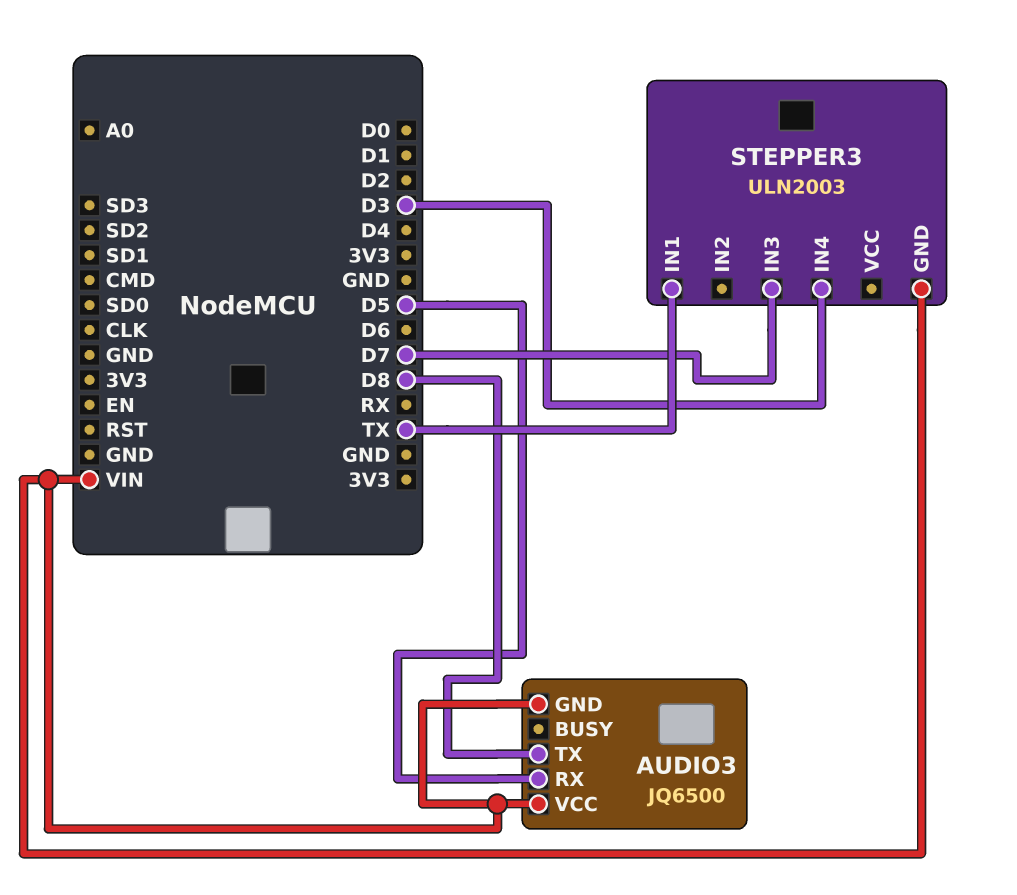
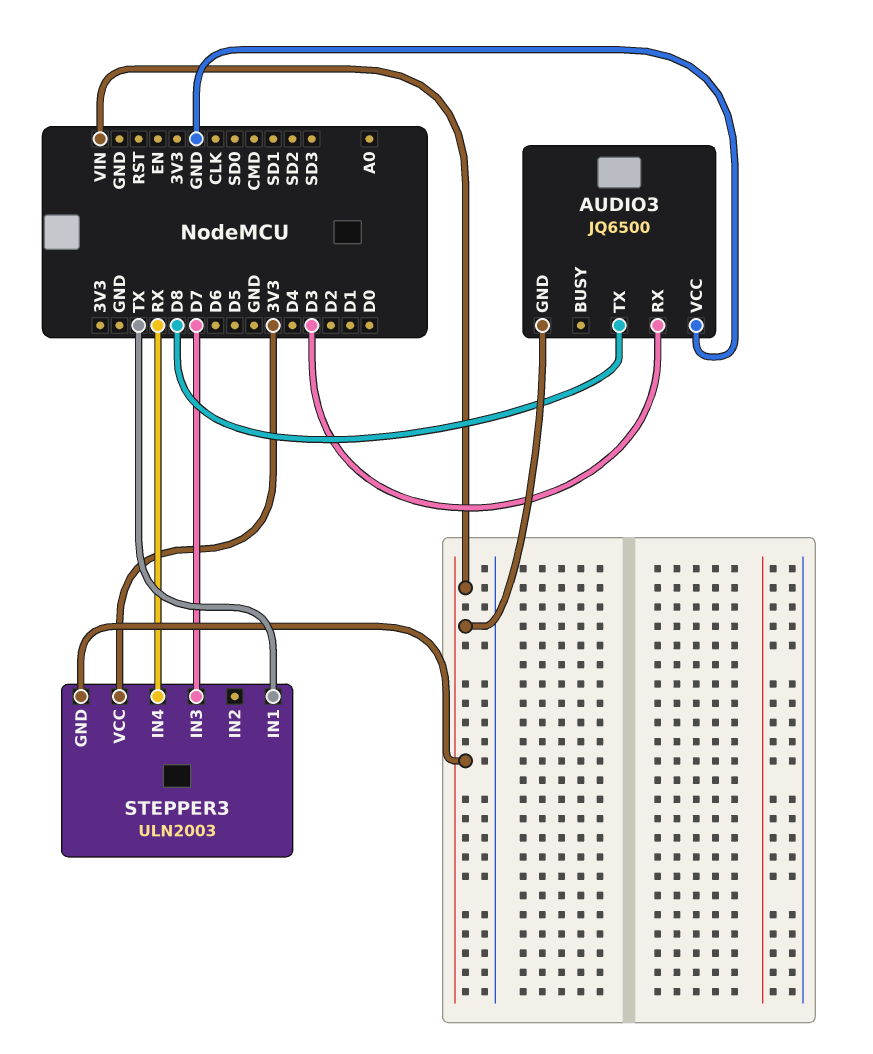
AUDIO3 pin RX: D5 -> D3
AUDIO3 pin VCC: VIN -> GND
STEPPER3 pin IN4: D3 -> RX
STEPPER3 pin VCC: none -> 3V3

